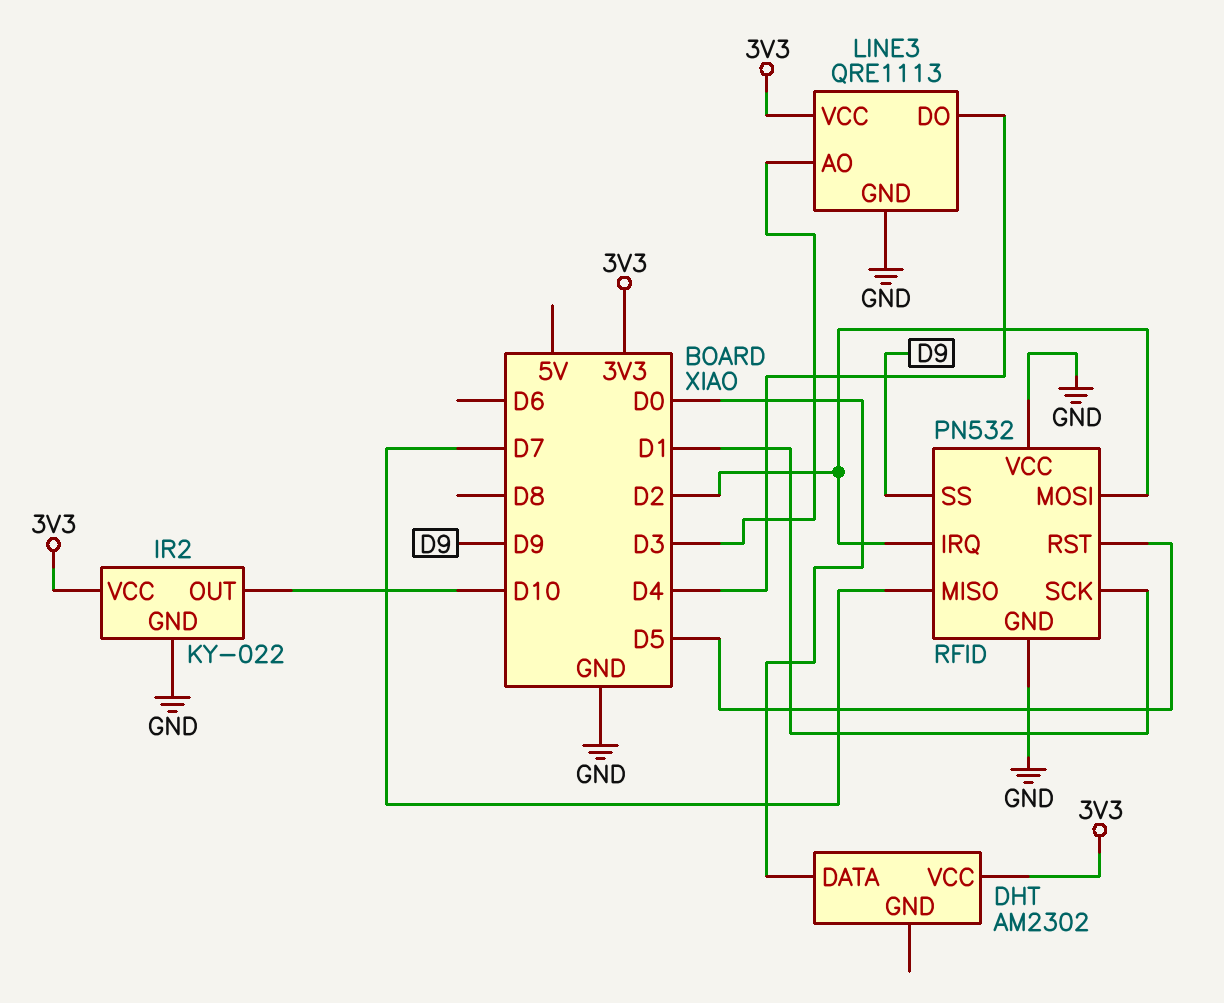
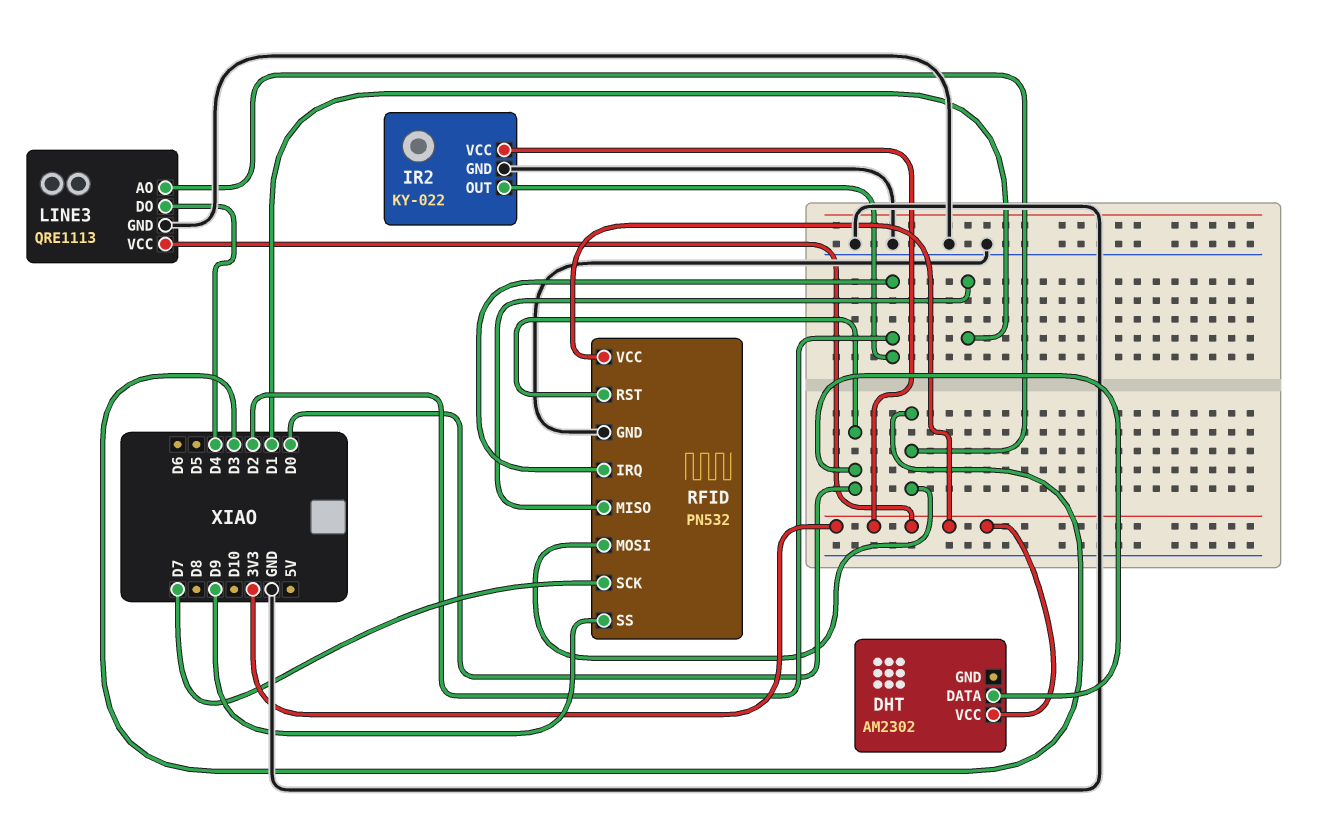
IR2 pin OUT: D10 -> D2
RFID pin MISO: D7 -> D1
RFID pin MOSI: D2 -> D3
RFID pin RST: D5 -> D0
RFID pin SCK: D1 -> D7
RFID pin VCC: GND -> 3V3

